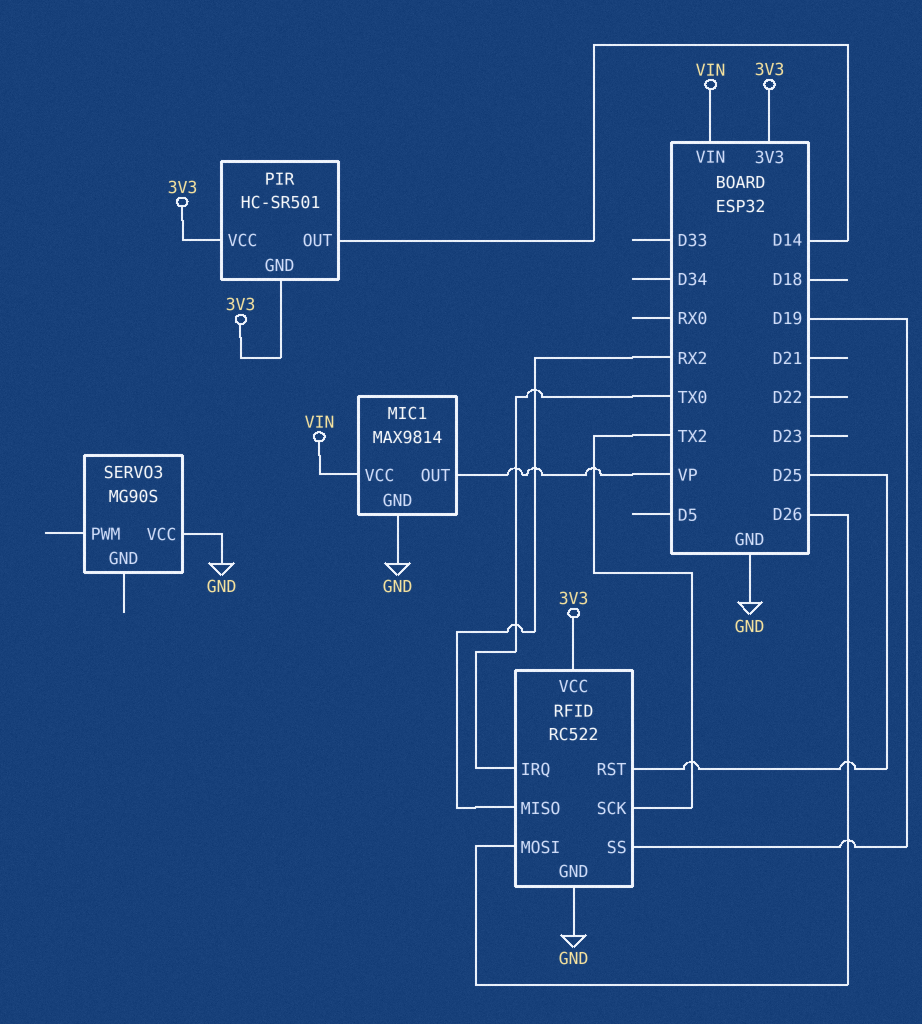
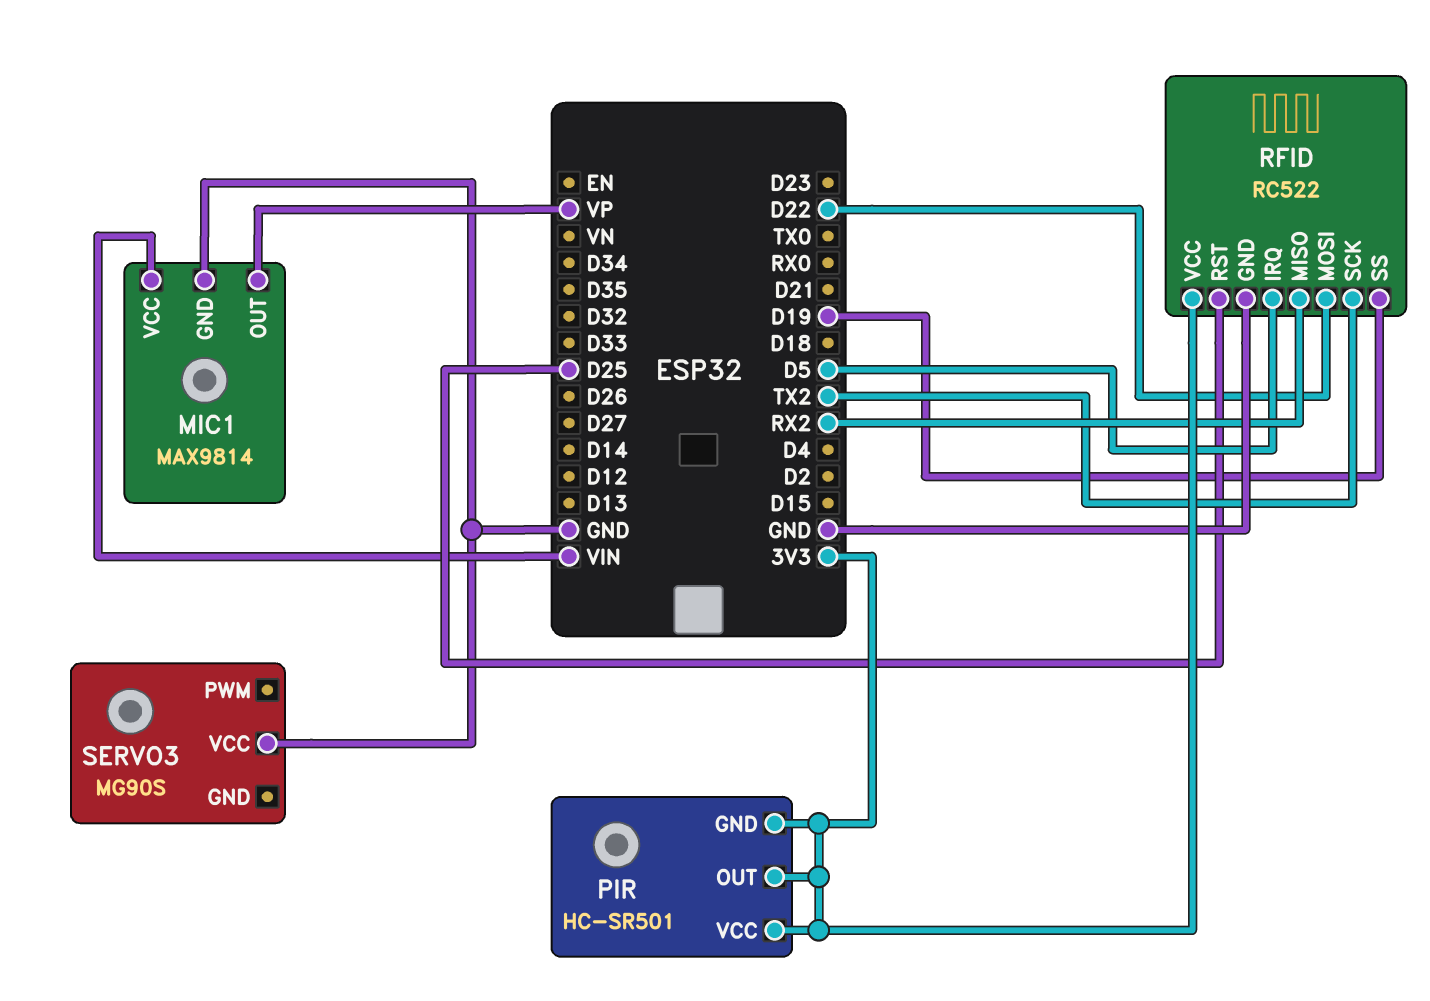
PIR pin OUT: D14 -> 3V3
RFID pin IRQ: TX0 -> D5
RFID pin MOSI: D26 -> D22

